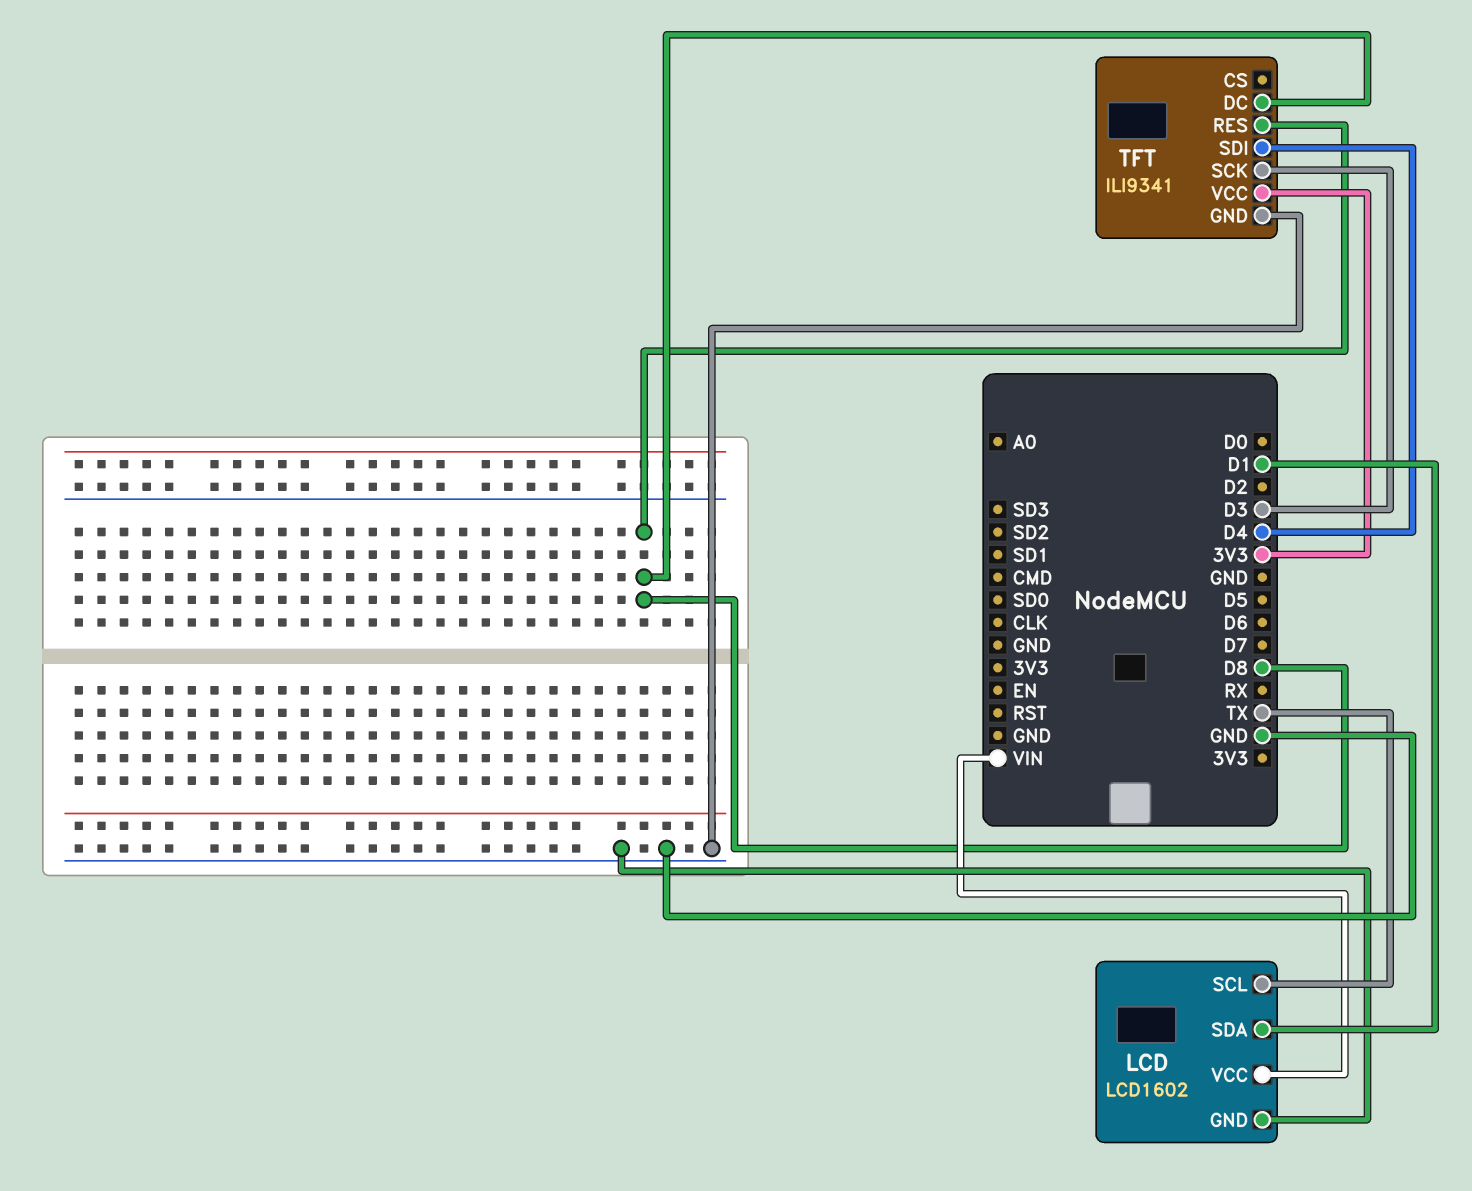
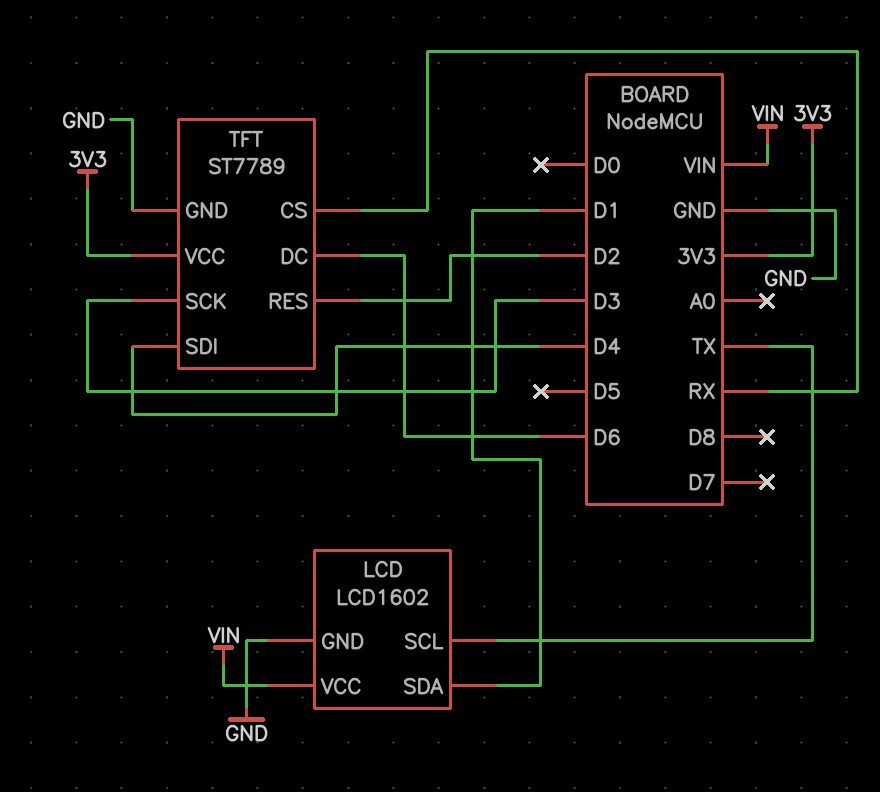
TFT: ILI9341 -> ST7789
TFT pin CS: none -> RX
TFT pin DC: D8 -> D6
TFT pin RES: D8 -> D2

